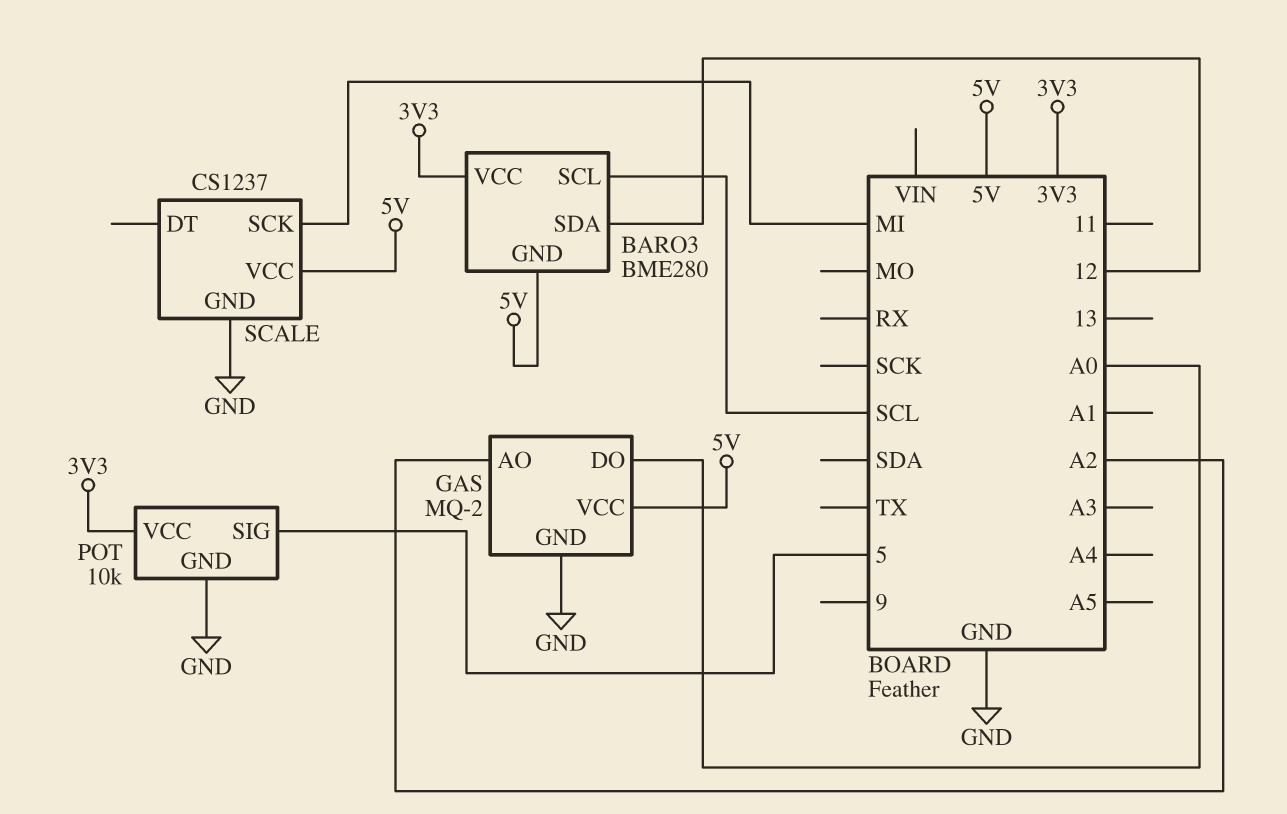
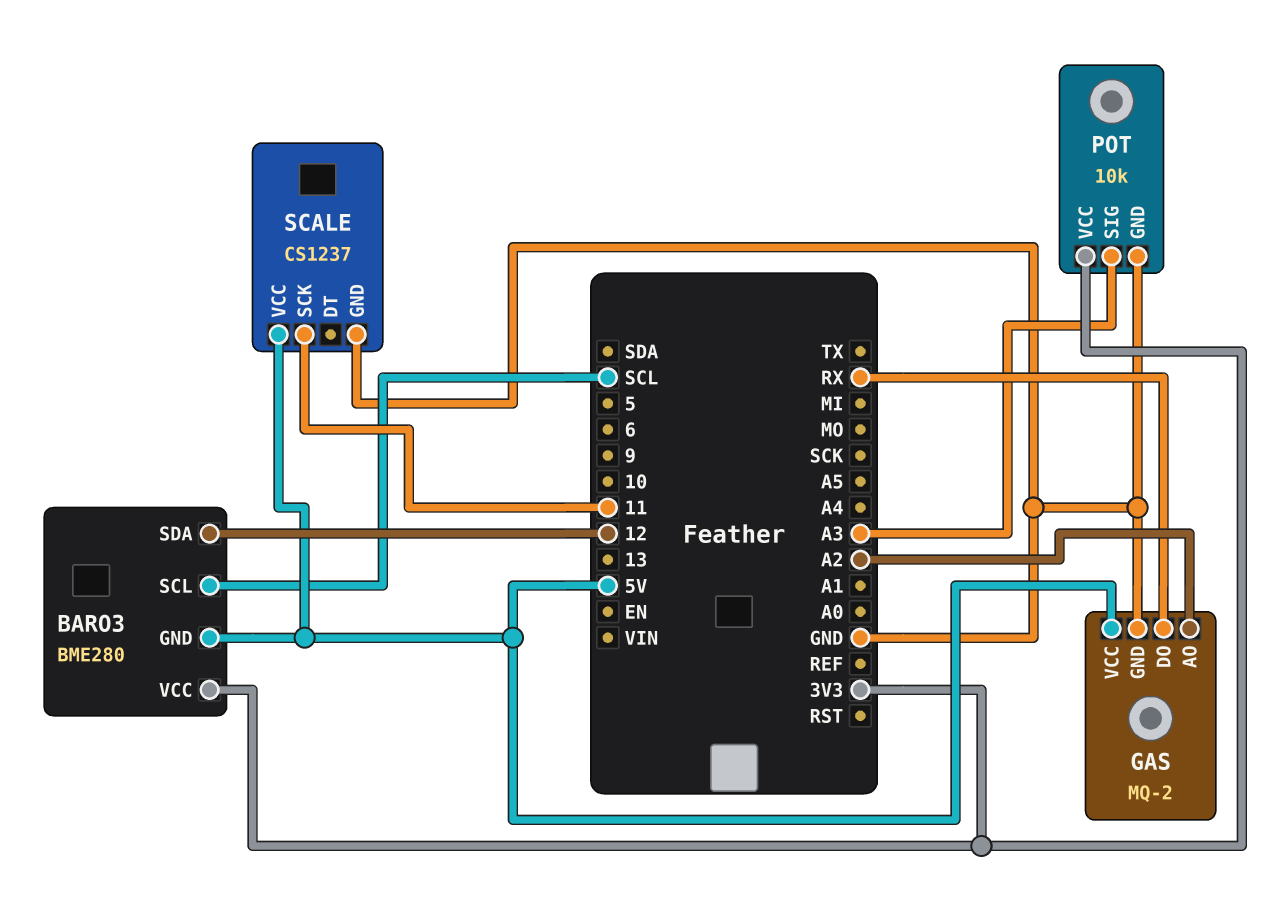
GAS pin DO: A0 -> RX
POT pin SIG: 5 -> A3
SCALE pin SCK: MI -> 11

